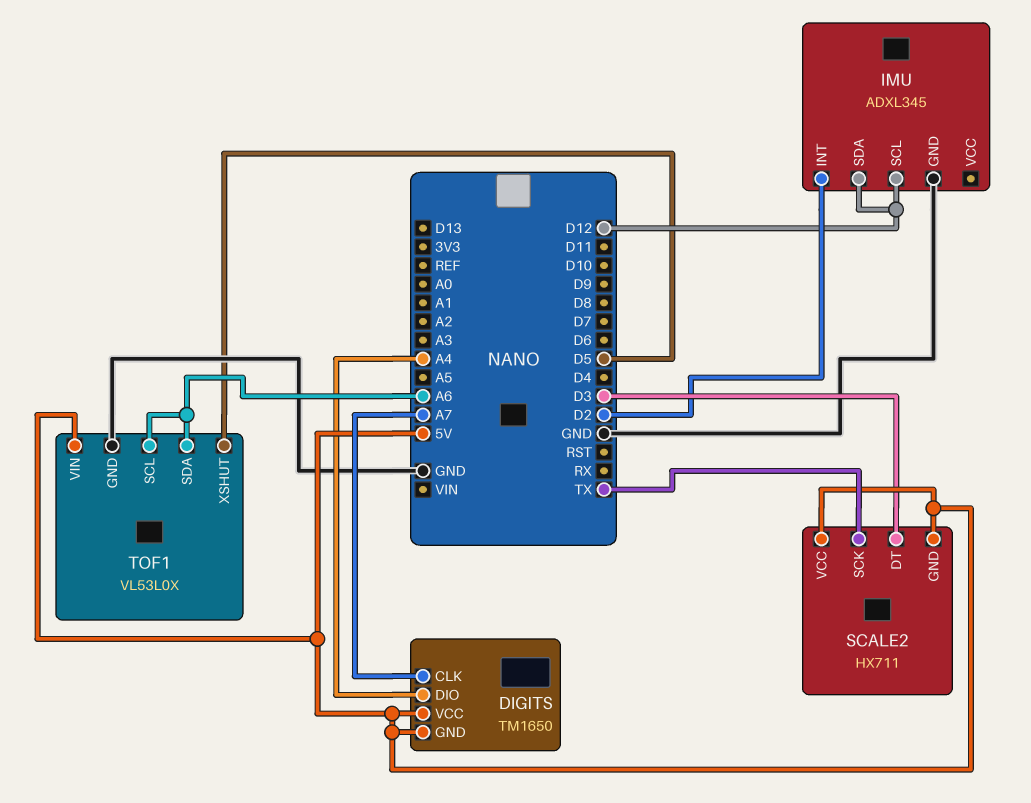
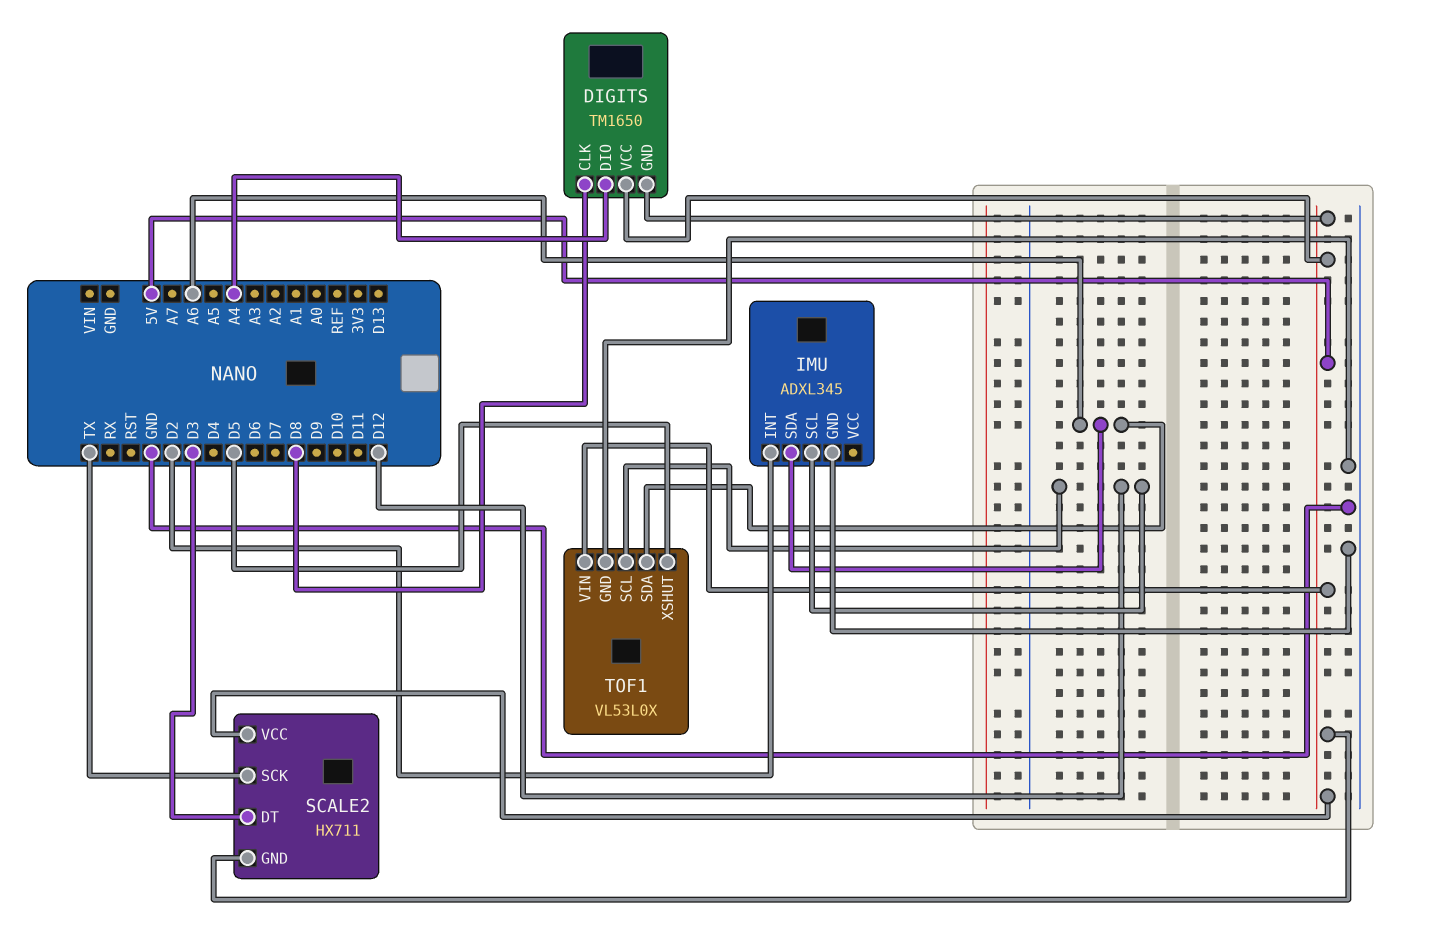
DIGITS pin CLK: A7 -> D8
IMU pin SDA: D12 -> A6
TOF1 pin SCL: A6 -> D12

